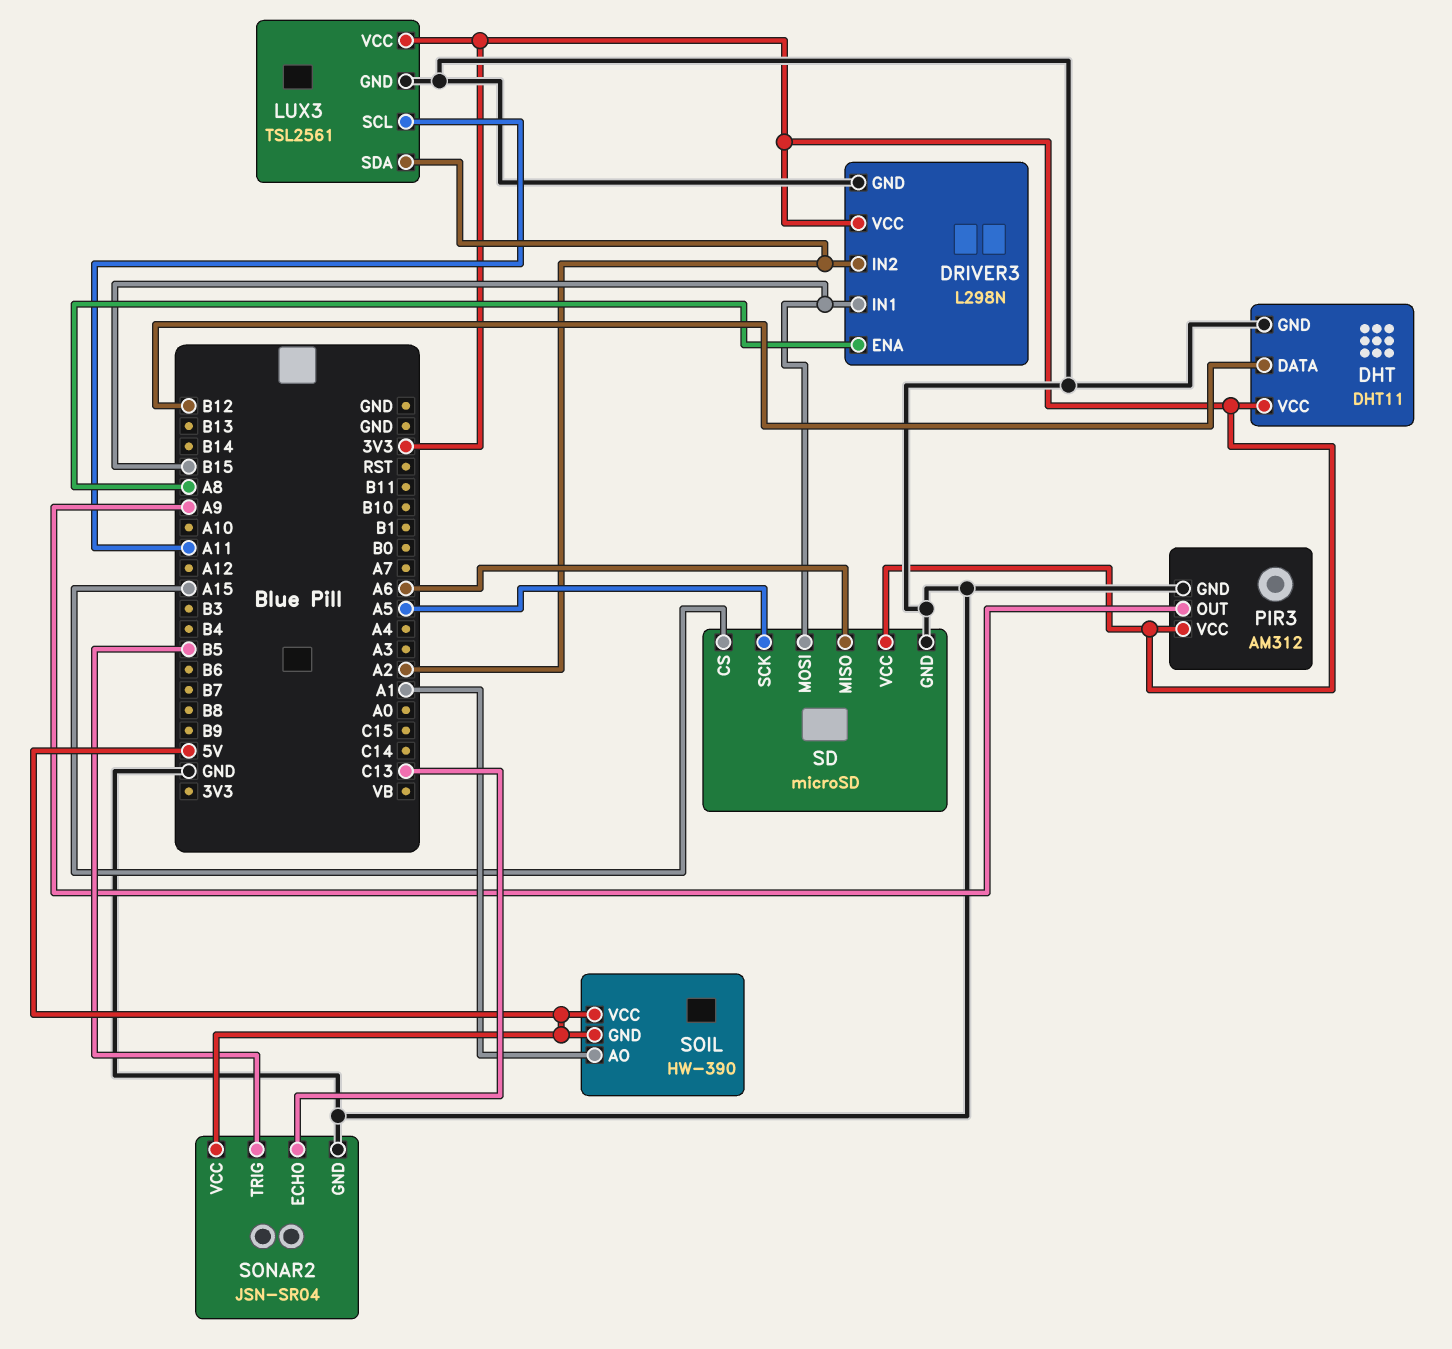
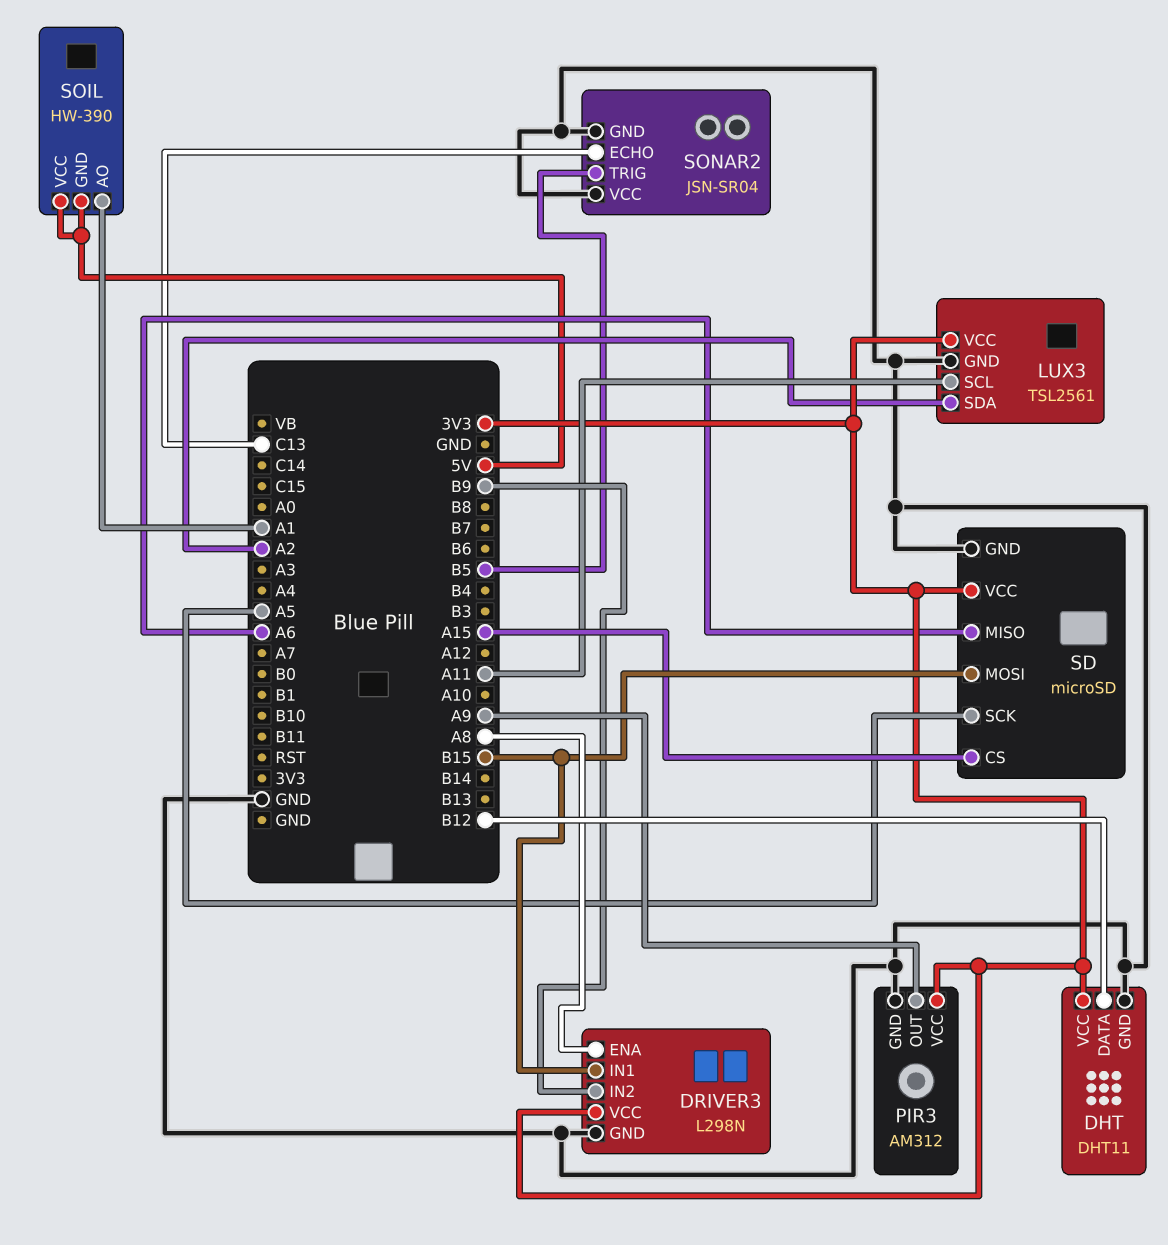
DRIVER3 pin IN2: A2 -> B9
SONAR2 pin VCC: 5V -> GND

